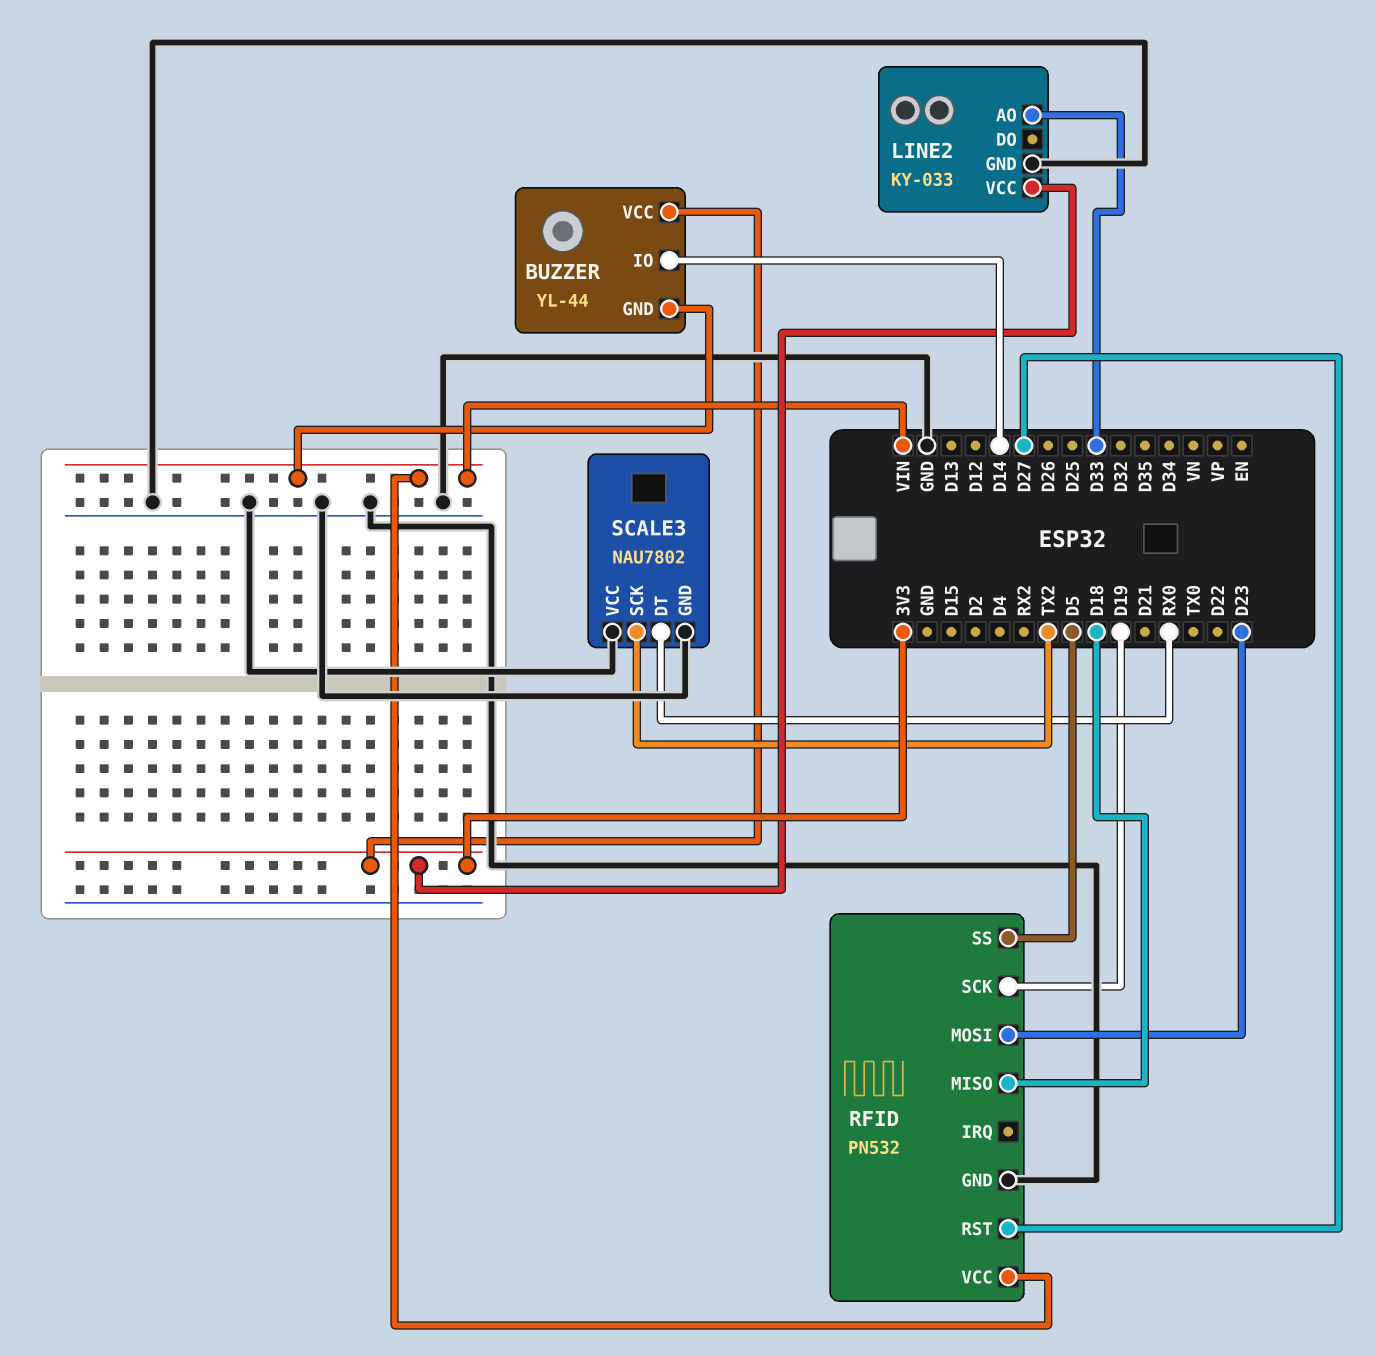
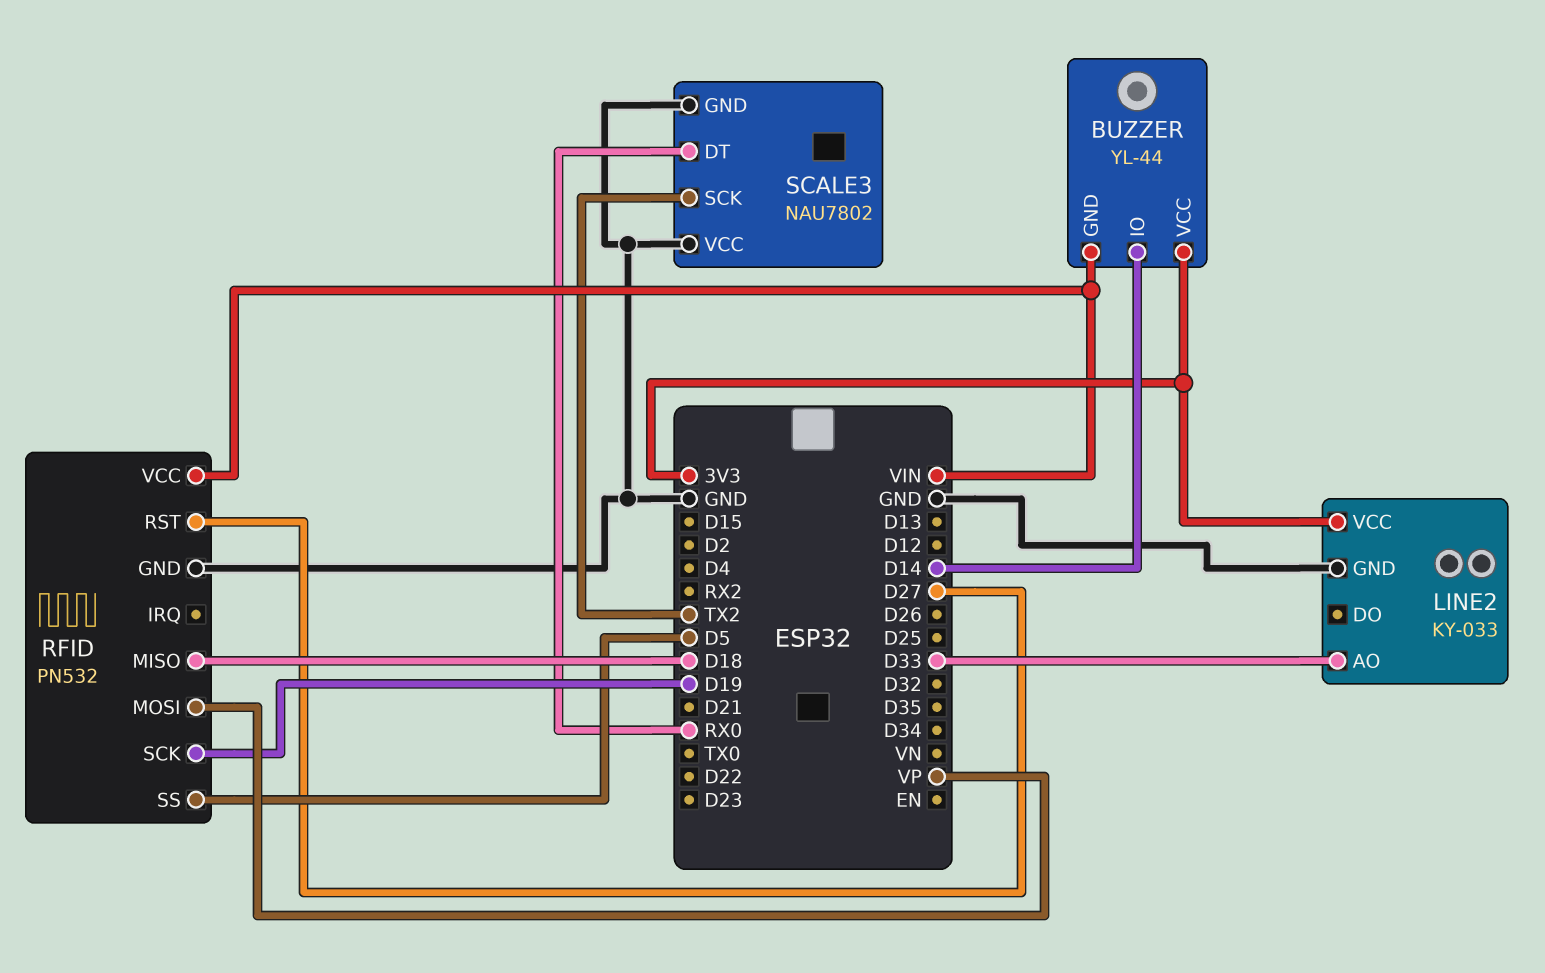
RFID pin MOSI: D23 -> VP

